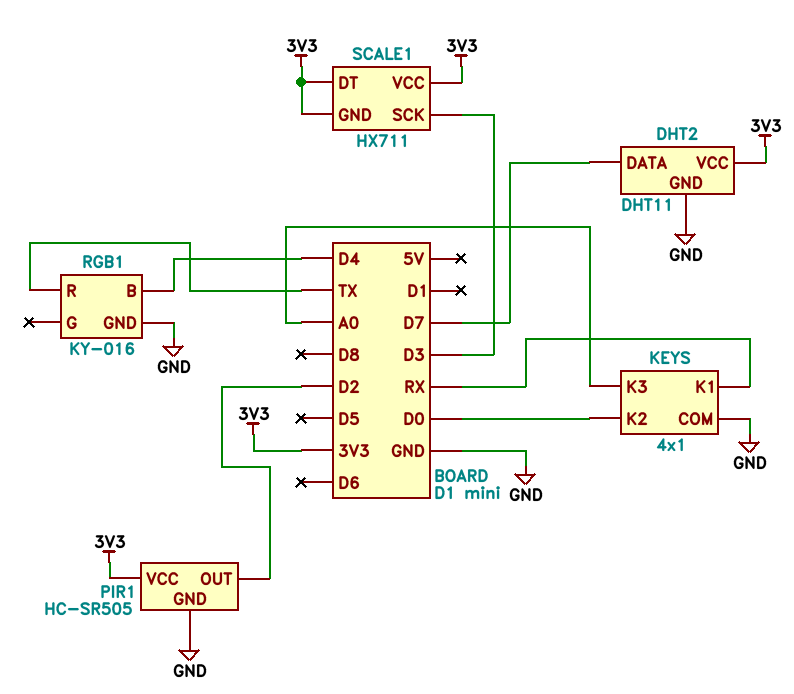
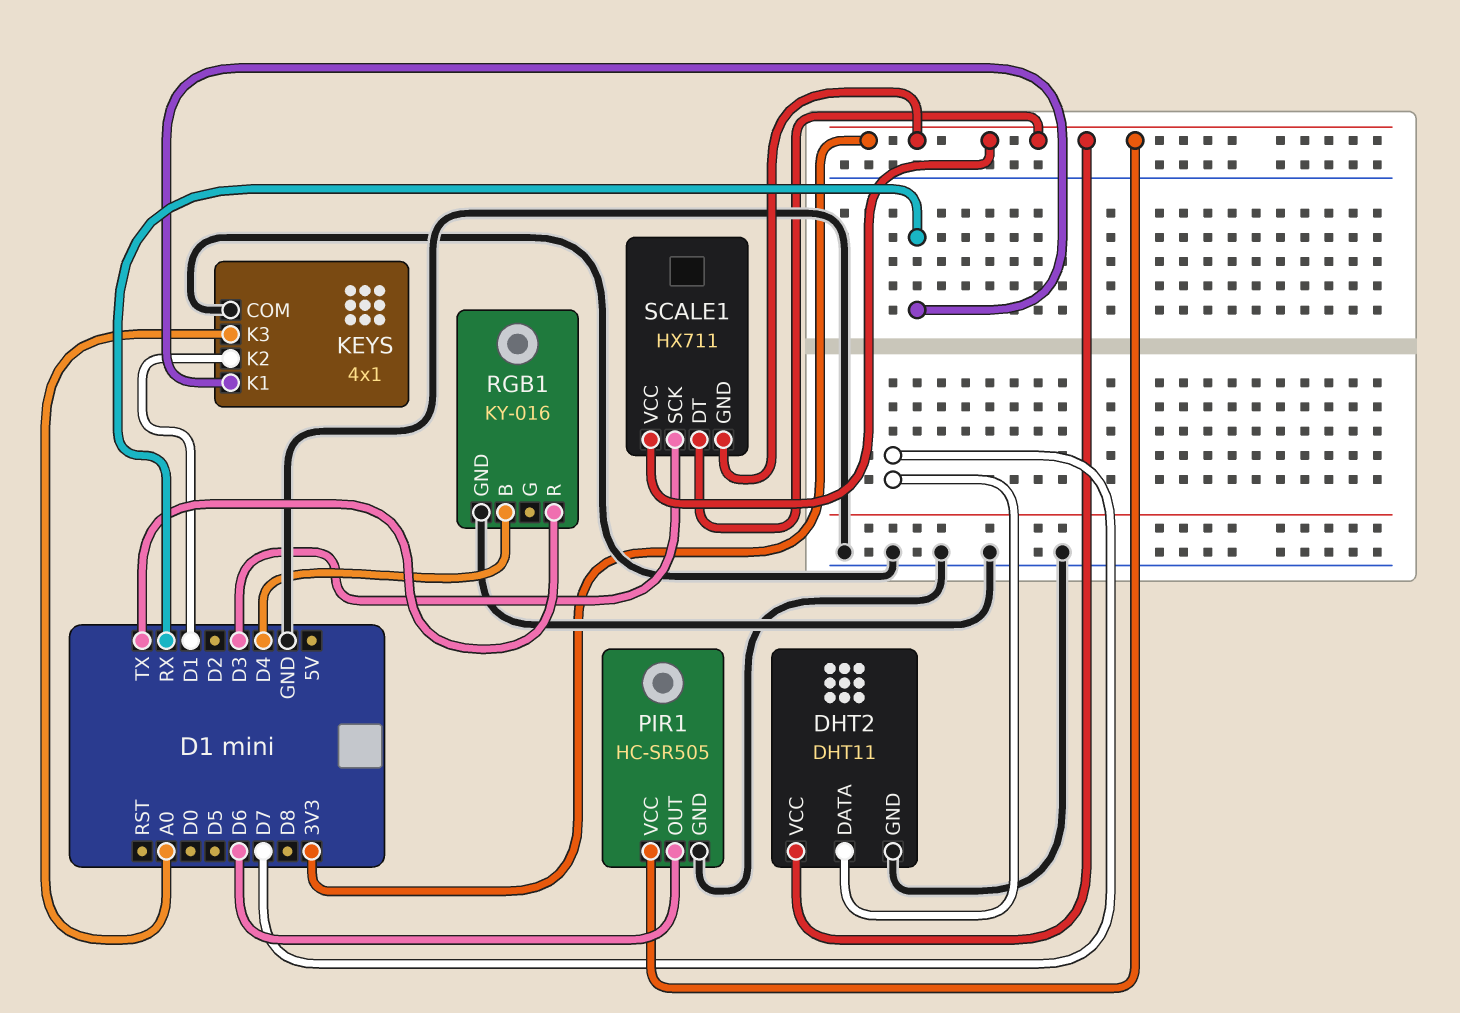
KEYS pin K2: D0 -> D1
PIR1 pin OUT: D2 -> D6

